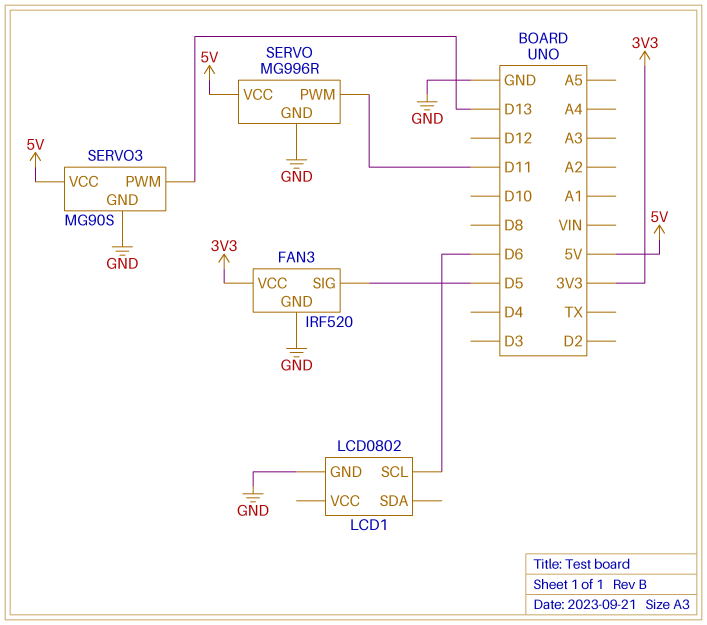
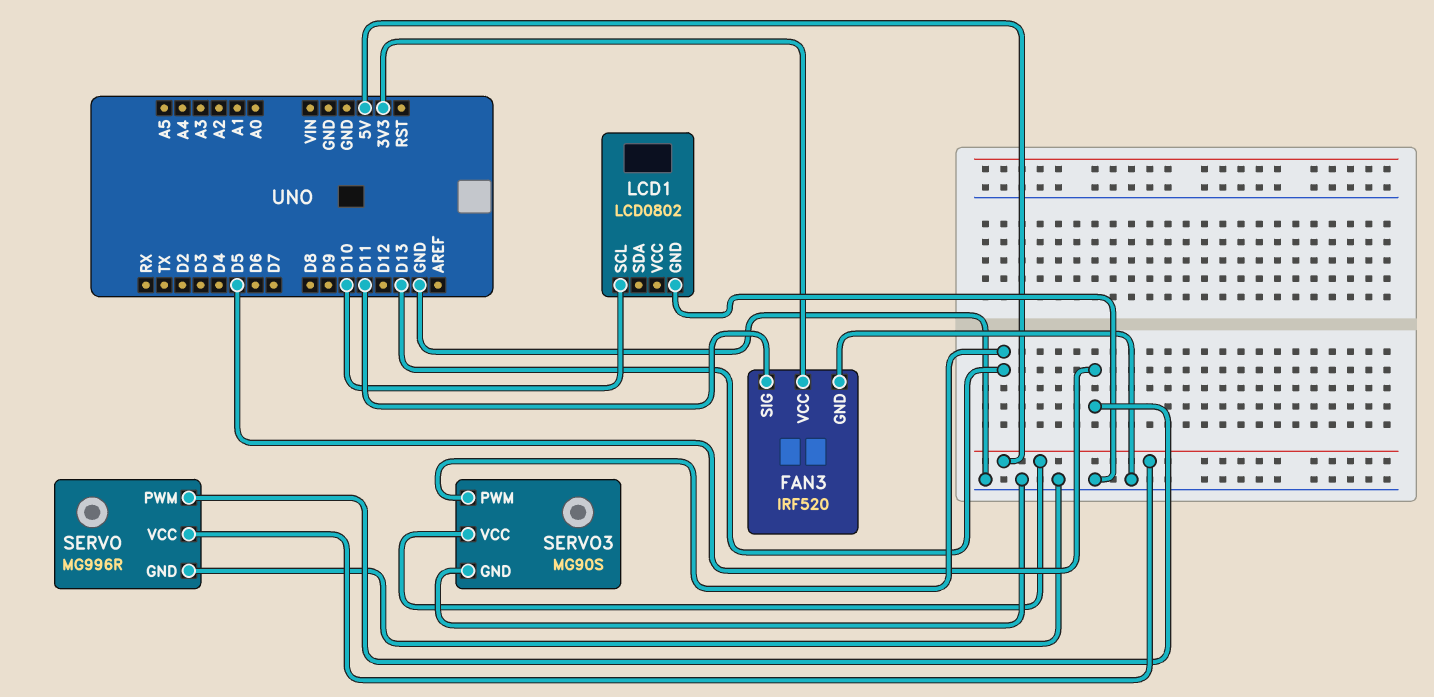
FAN3 pin SIG: D5 -> D11
LCD1 pin SCL: D6 -> D10
SERVO pin PWM: D11 -> D5

